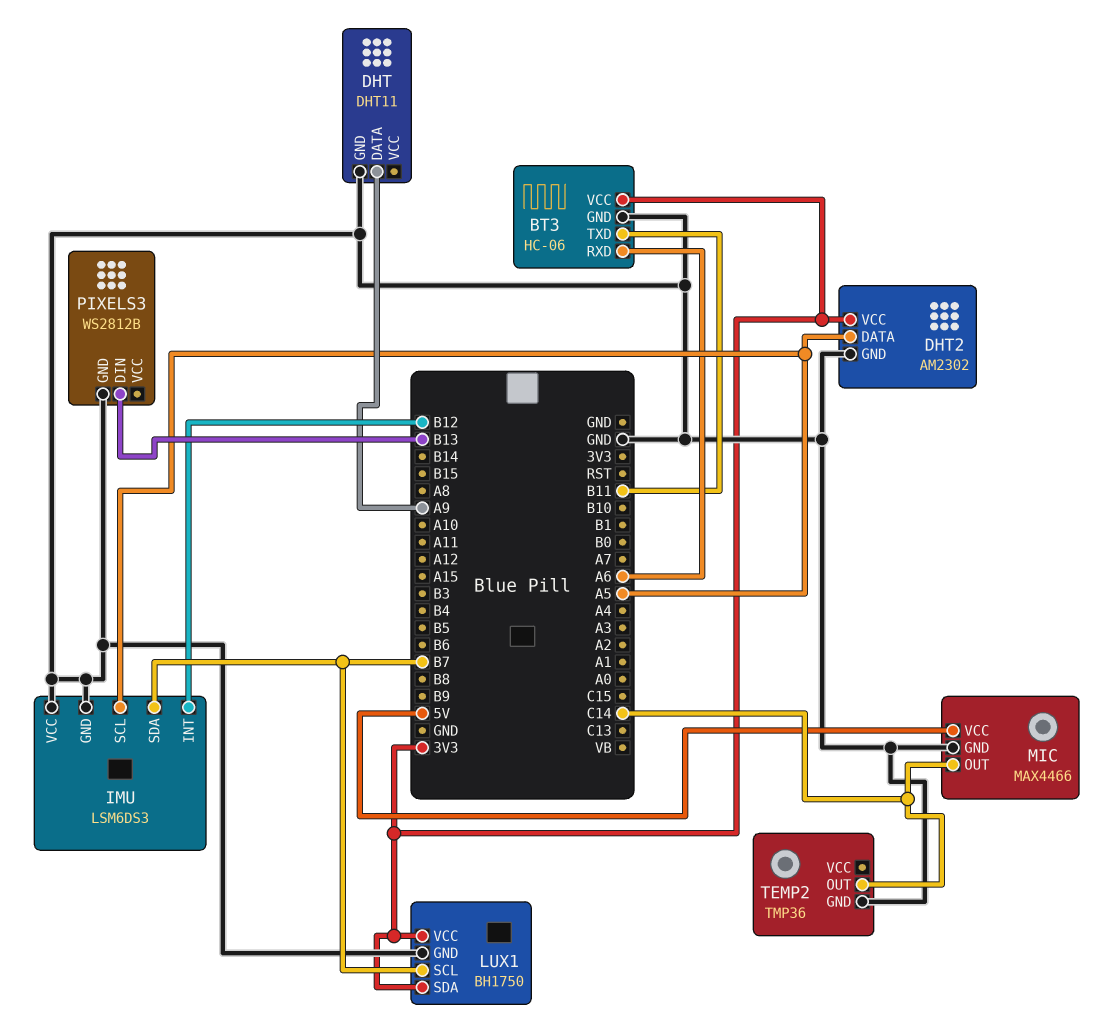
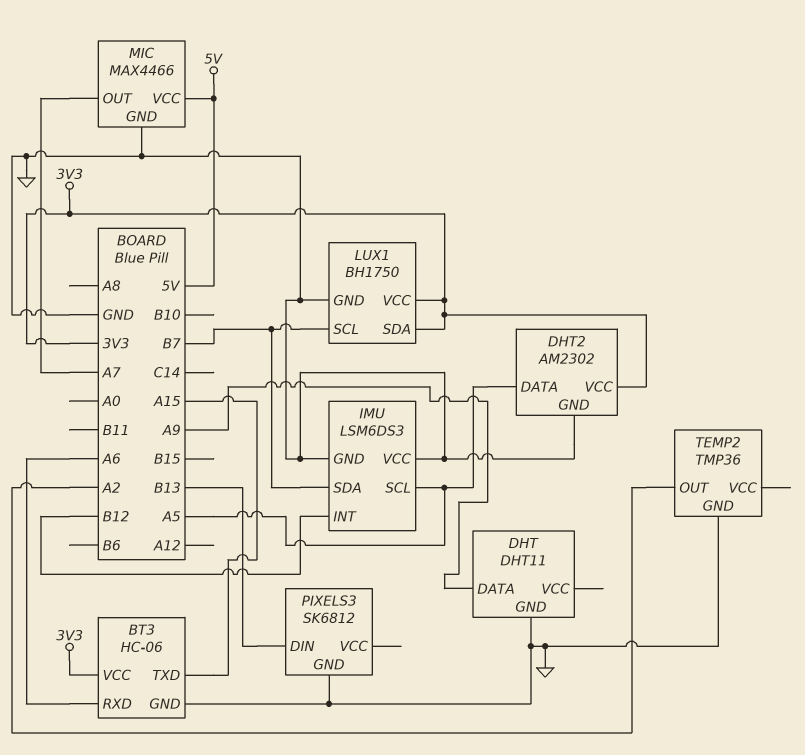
BT3 pin TXD: B11 -> A15
MIC pin OUT: C14 -> A7
PIXELS3: WS2812B -> SK6812
TEMP2 pin OUT: C14 -> A2

